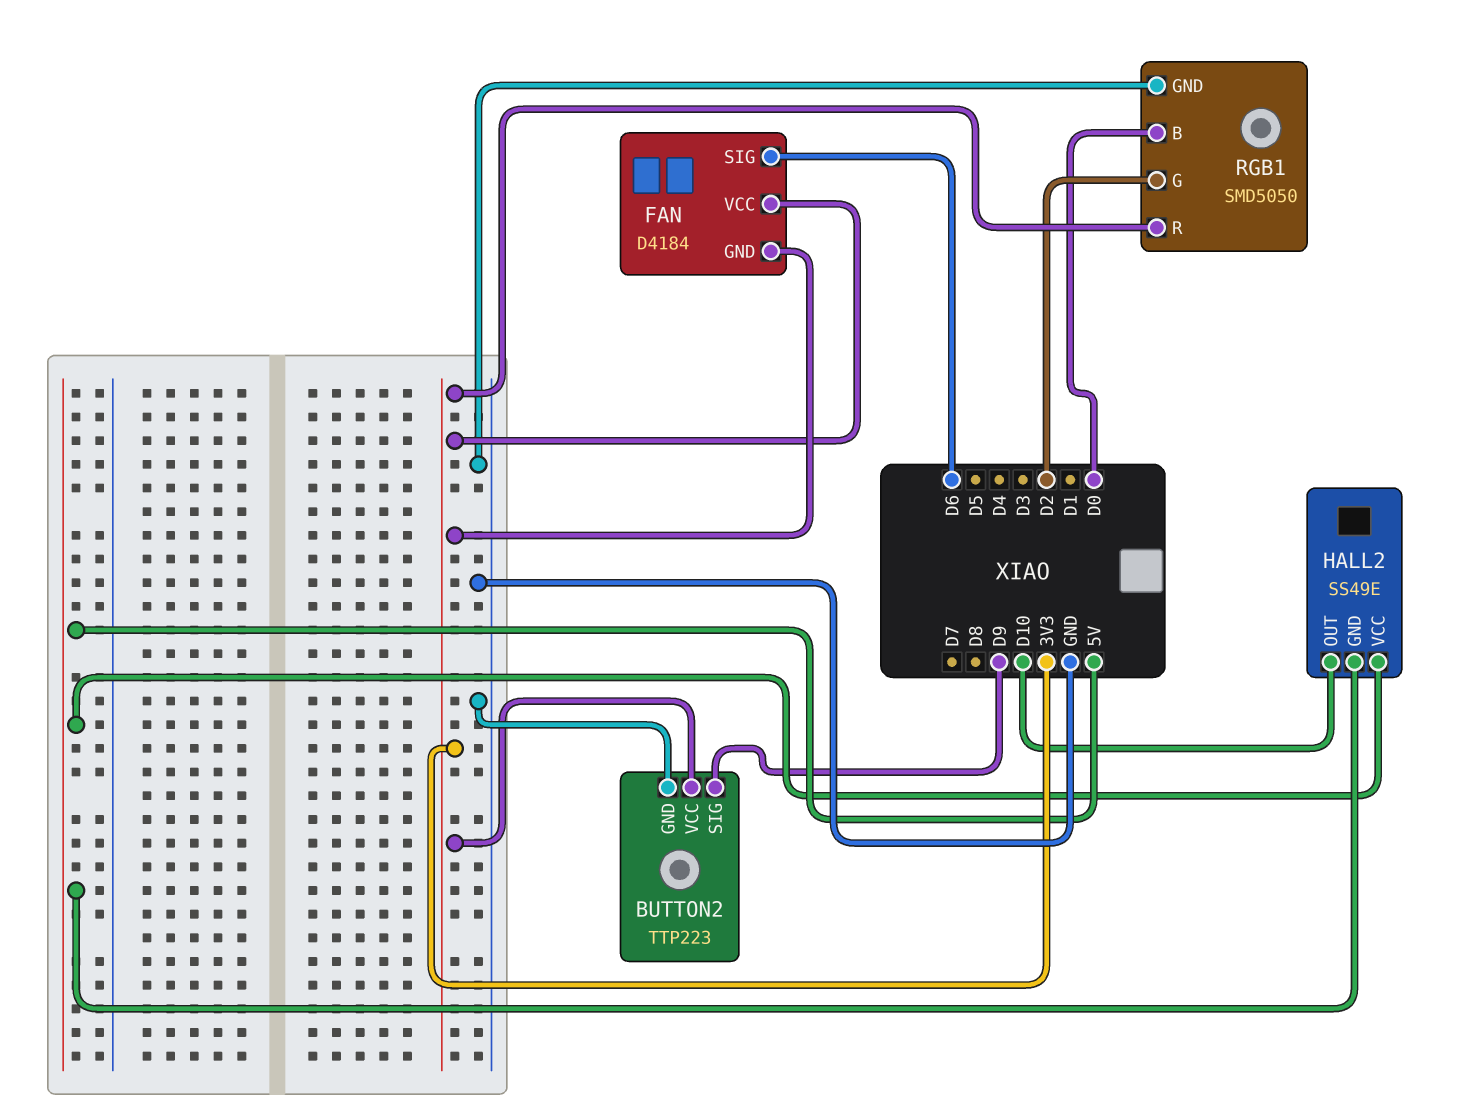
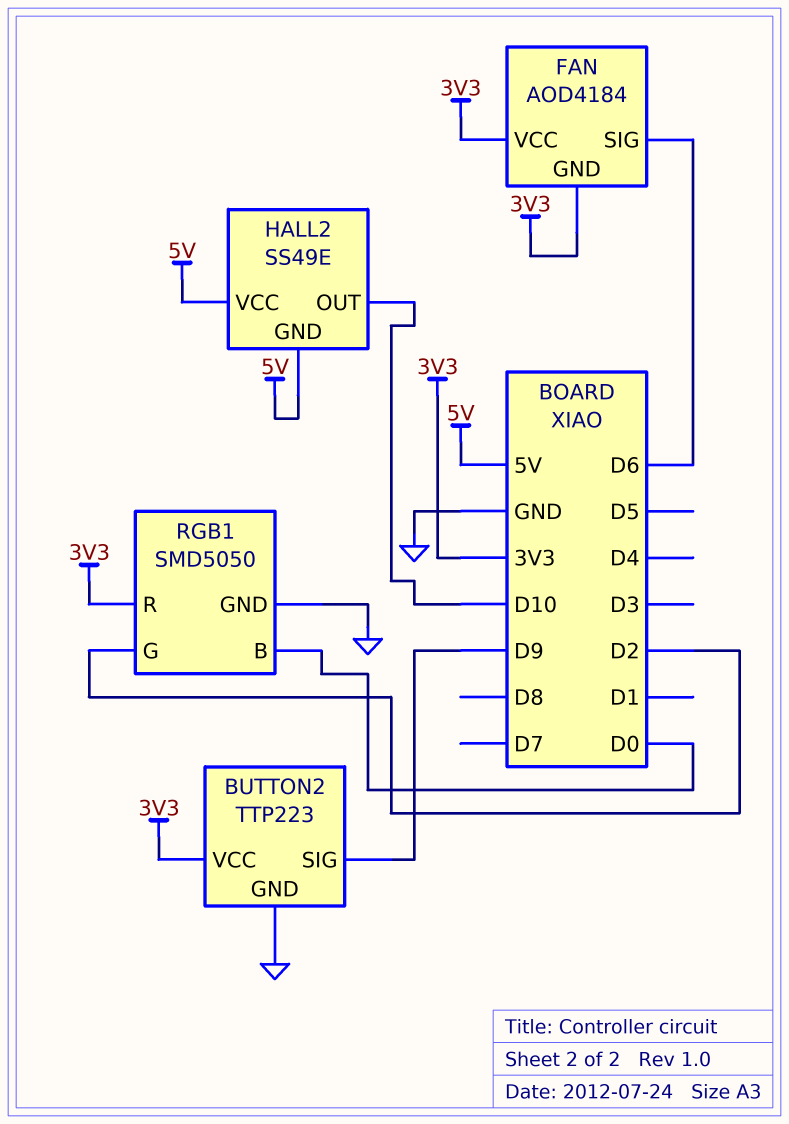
FAN: D4184 -> AOD4184

